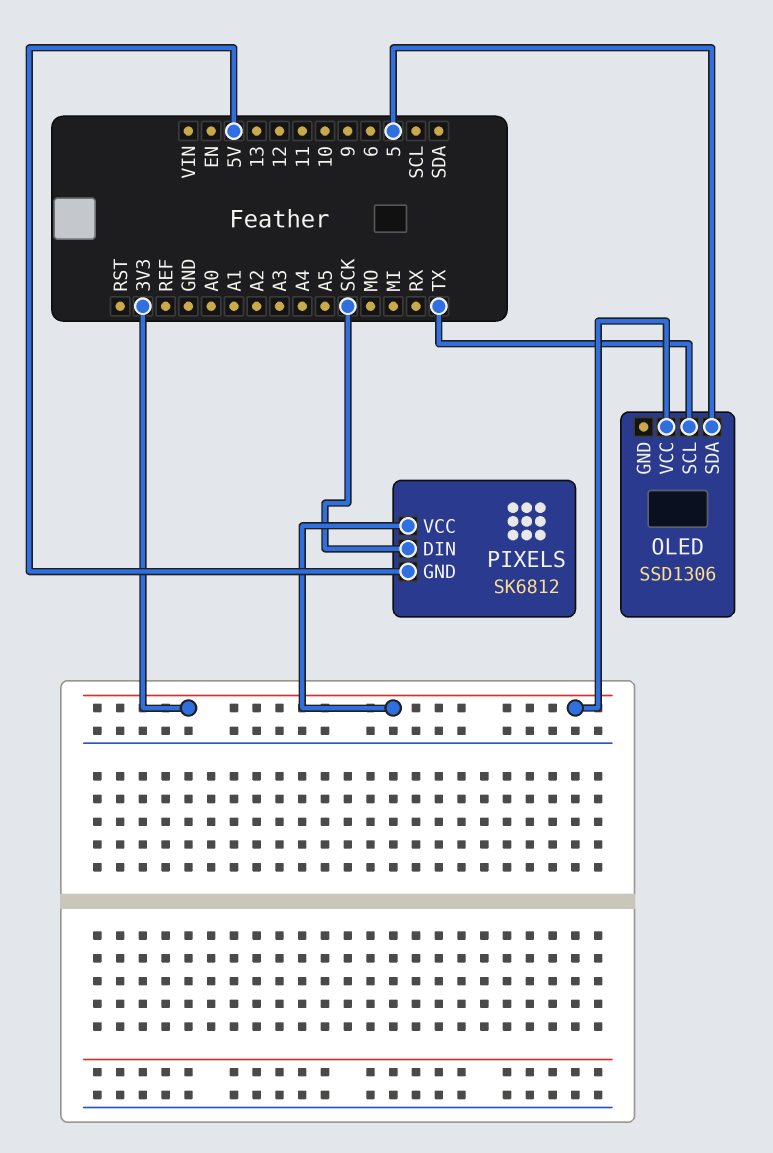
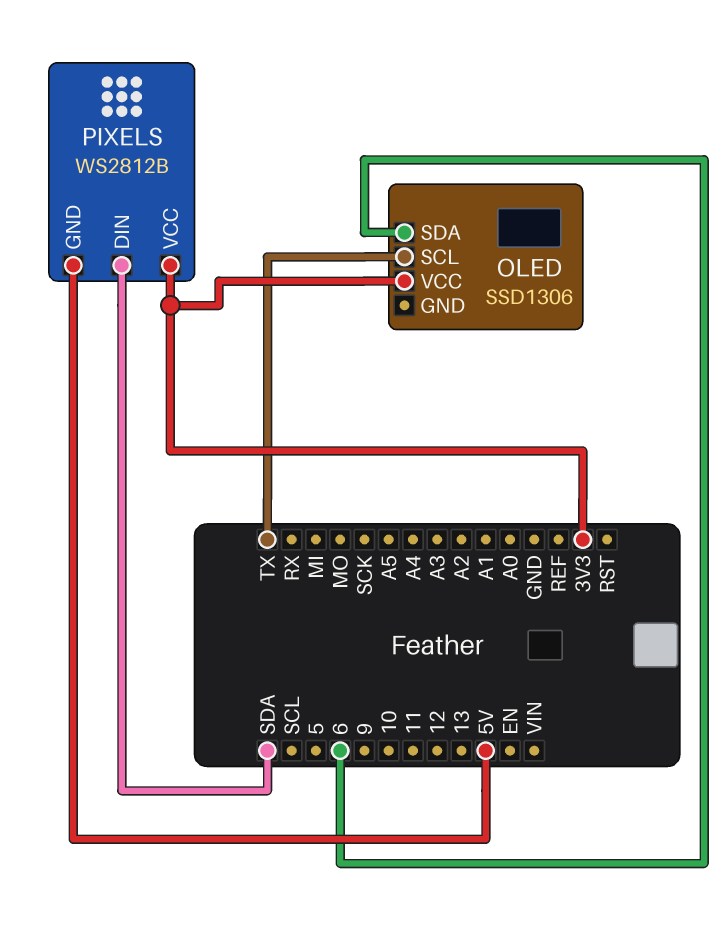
OLED pin SDA: 5 -> 6
PIXELS: SK6812 -> WS2812B
PIXELS pin DIN: SCK -> SDA

